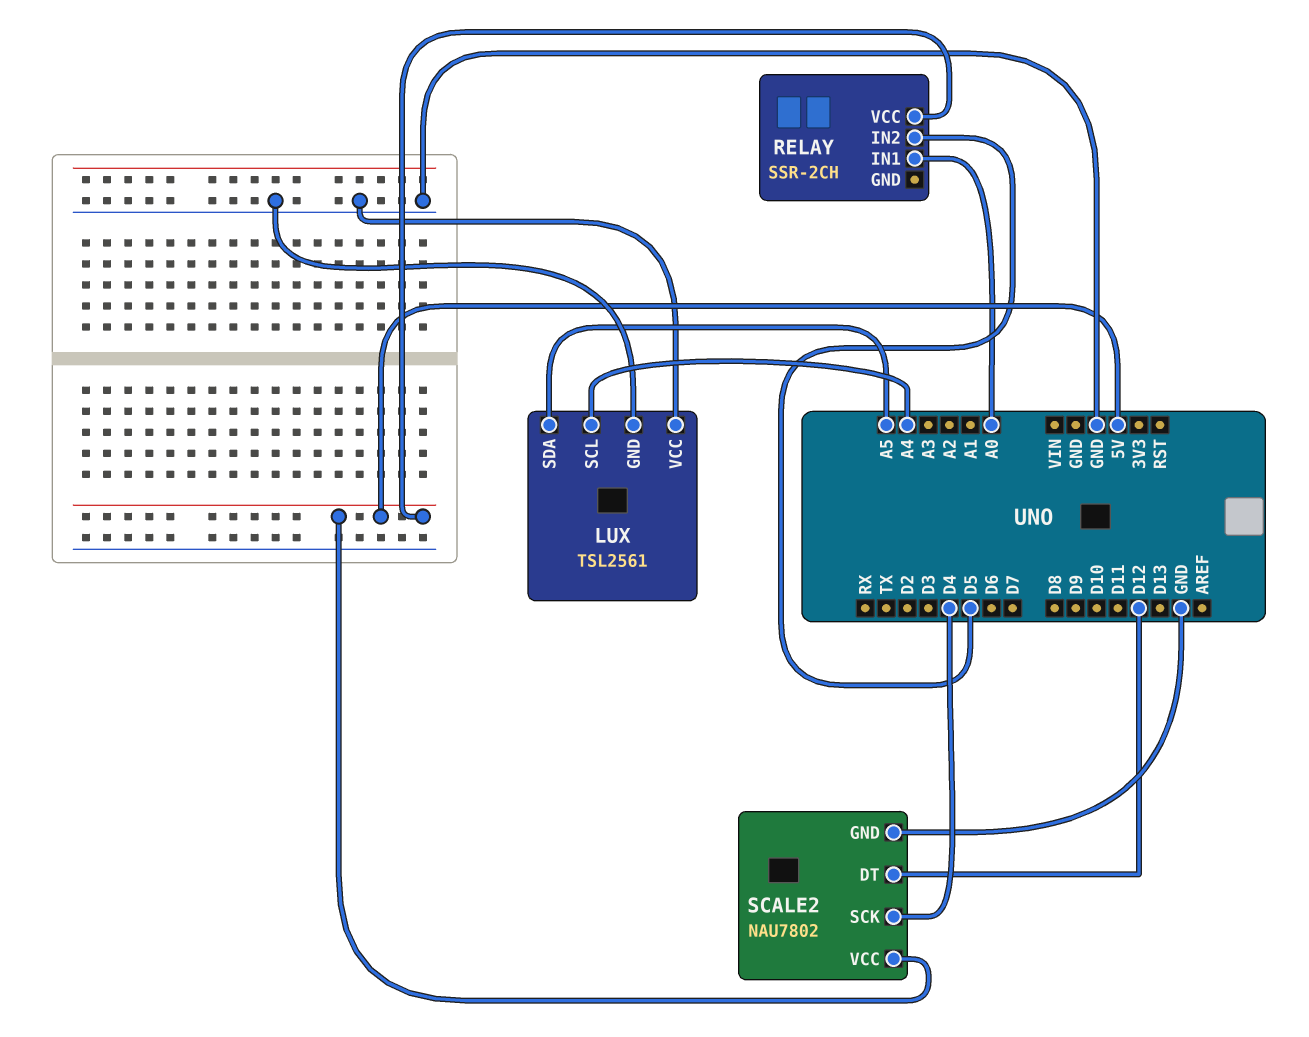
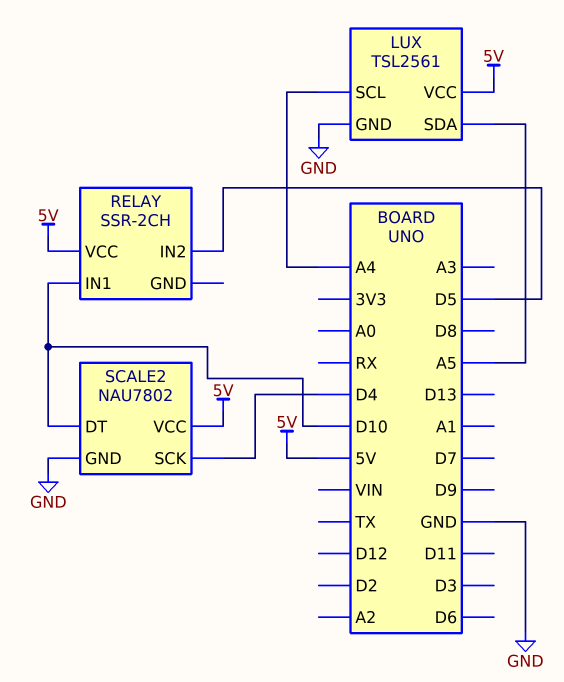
LUX pin VCC: GND -> 5V
RELAY pin IN1: A0 -> D10
SCALE2 pin DT: D12 -> D10

